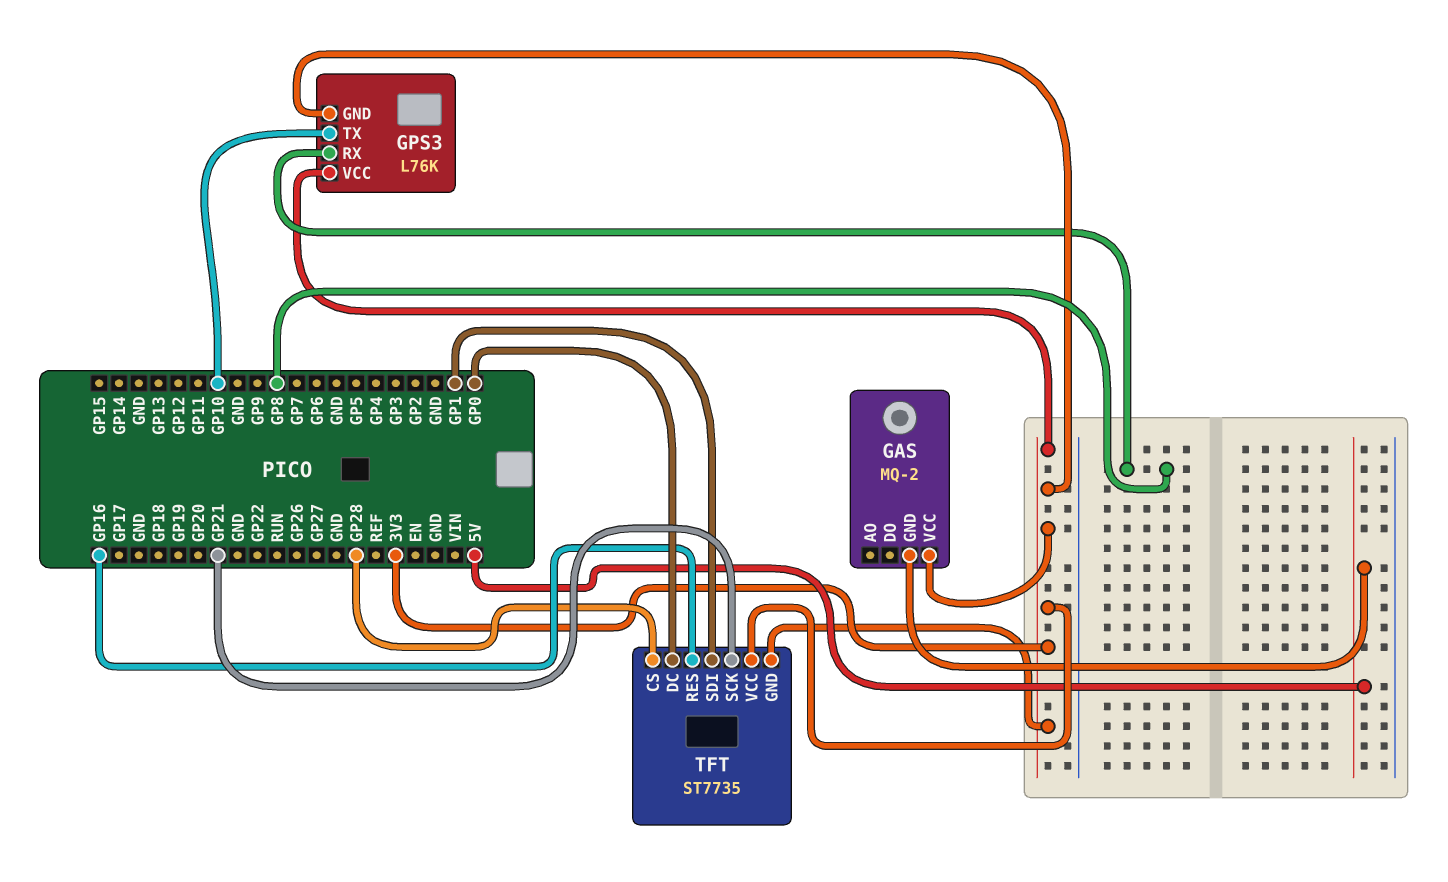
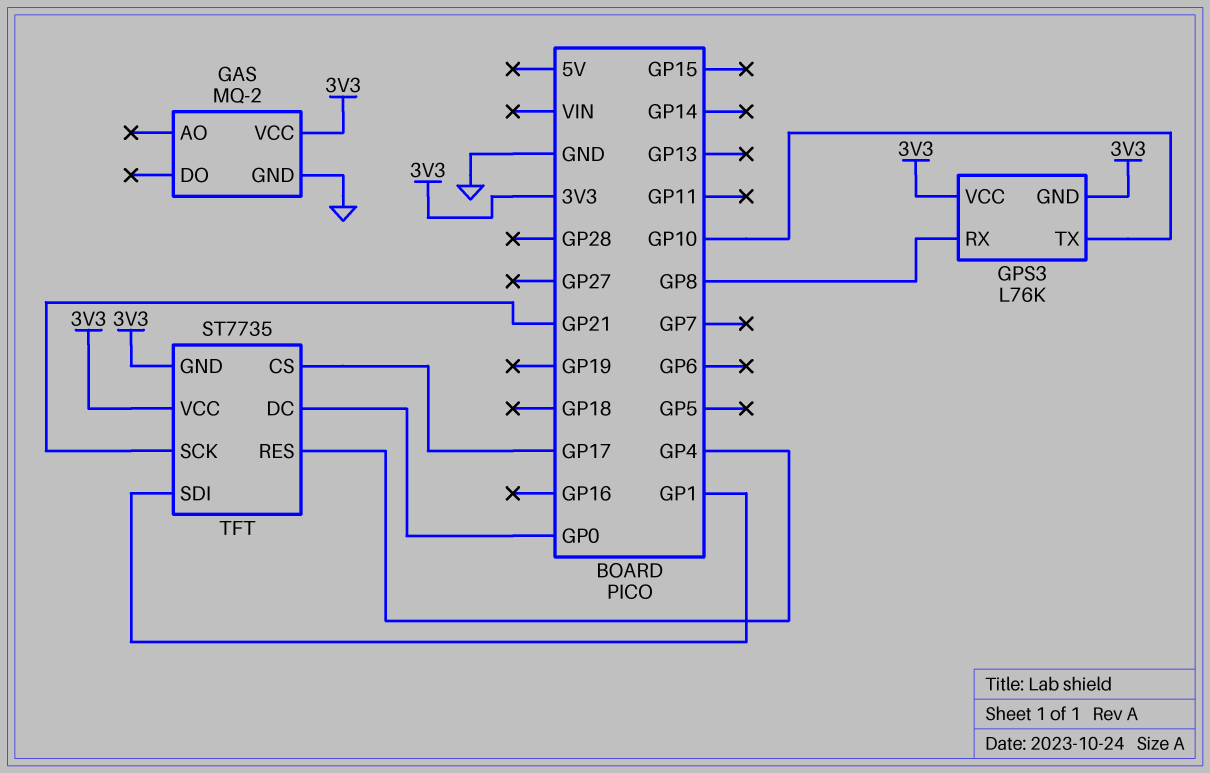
GAS pin GND: 5V -> GND
TFT pin CS: GP28 -> GP17
TFT pin RES: GP16 -> GP4

